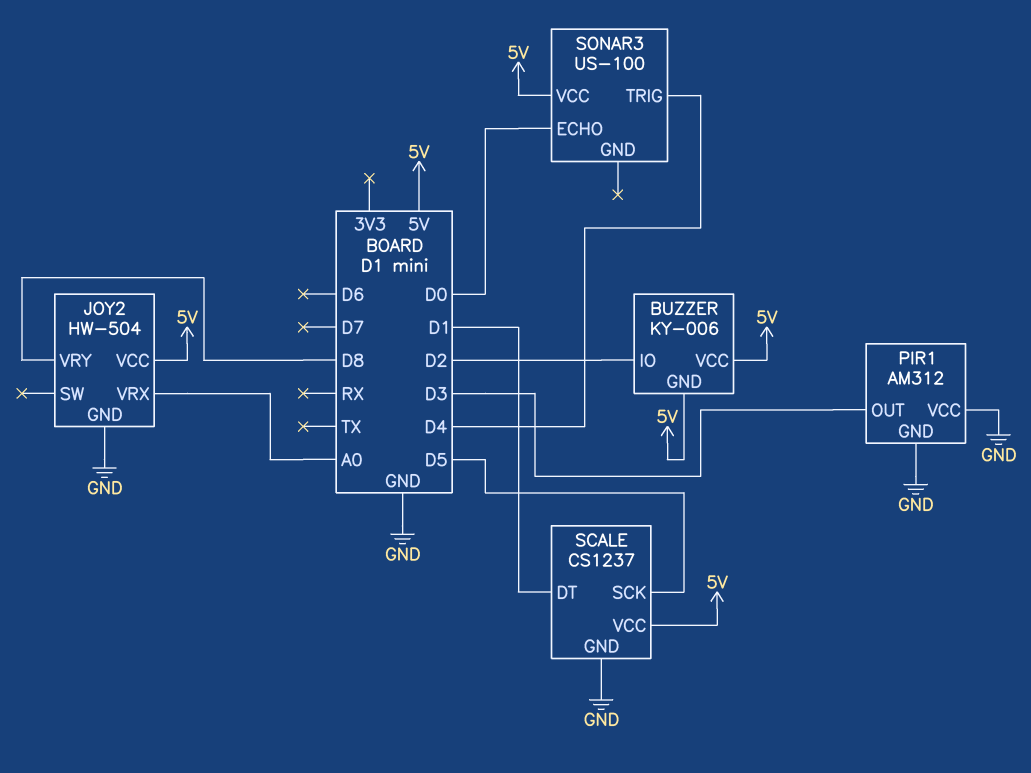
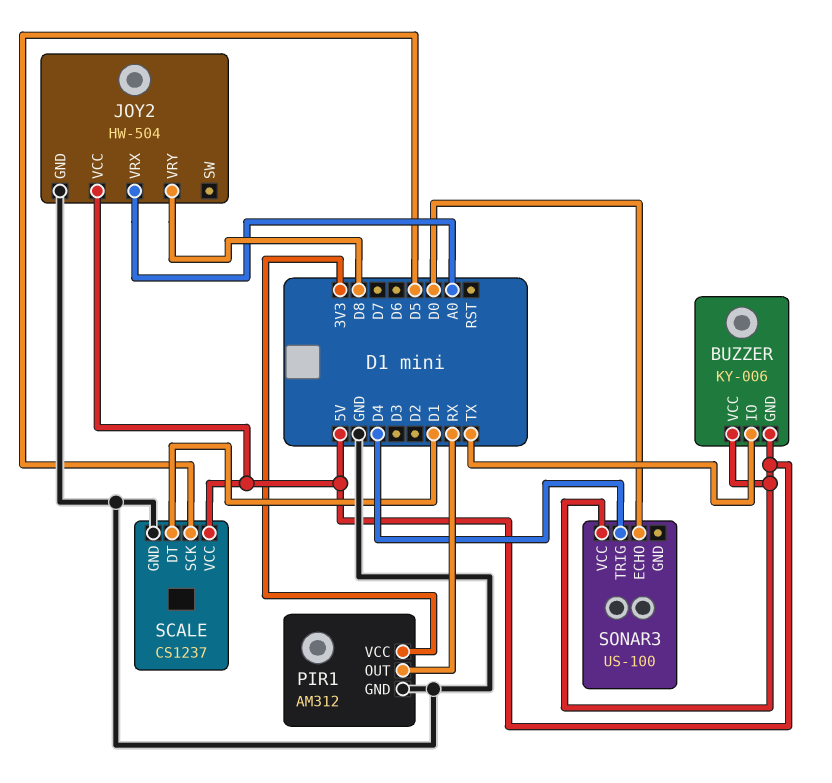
BUZZER pin IO: D2 -> TX
PIR1 pin OUT: D3 -> RX
PIR1 pin VCC: GND -> 3V3

